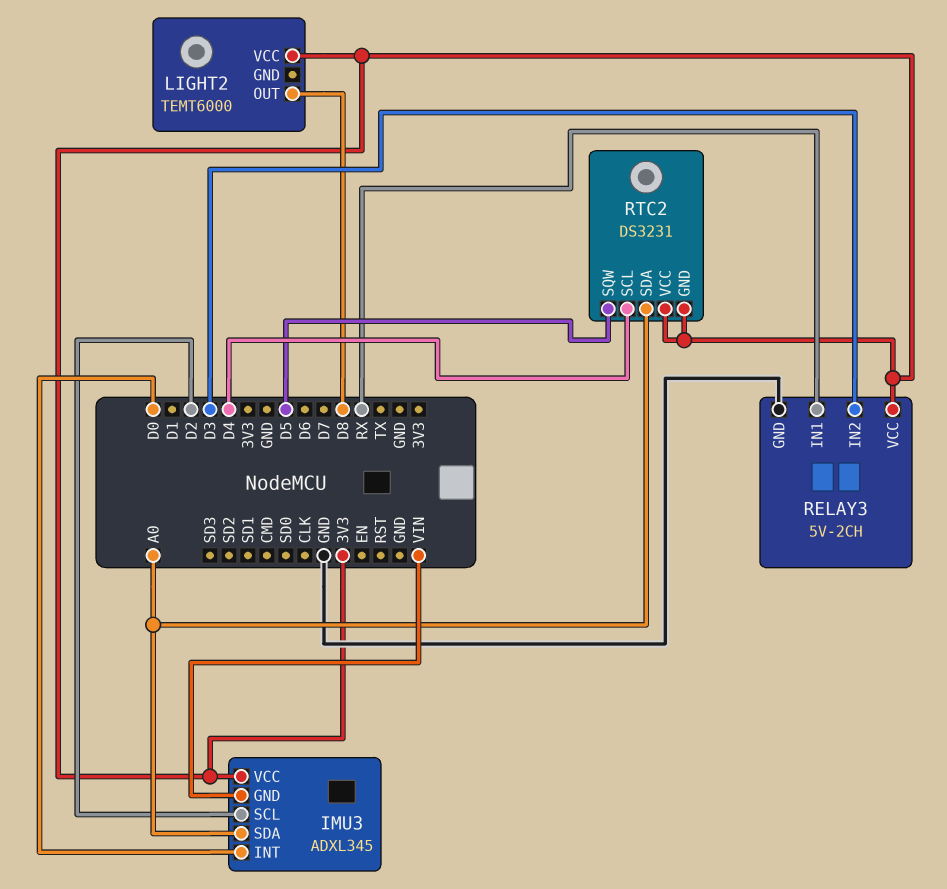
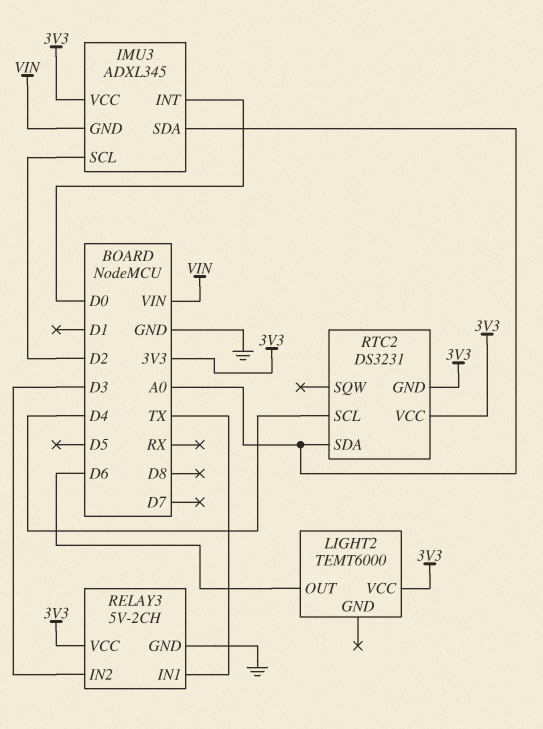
LIGHT2 pin OUT: D8 -> D6
RELAY3 pin IN1: RX -> TX
RTC2 pin SQW: D5 -> none

